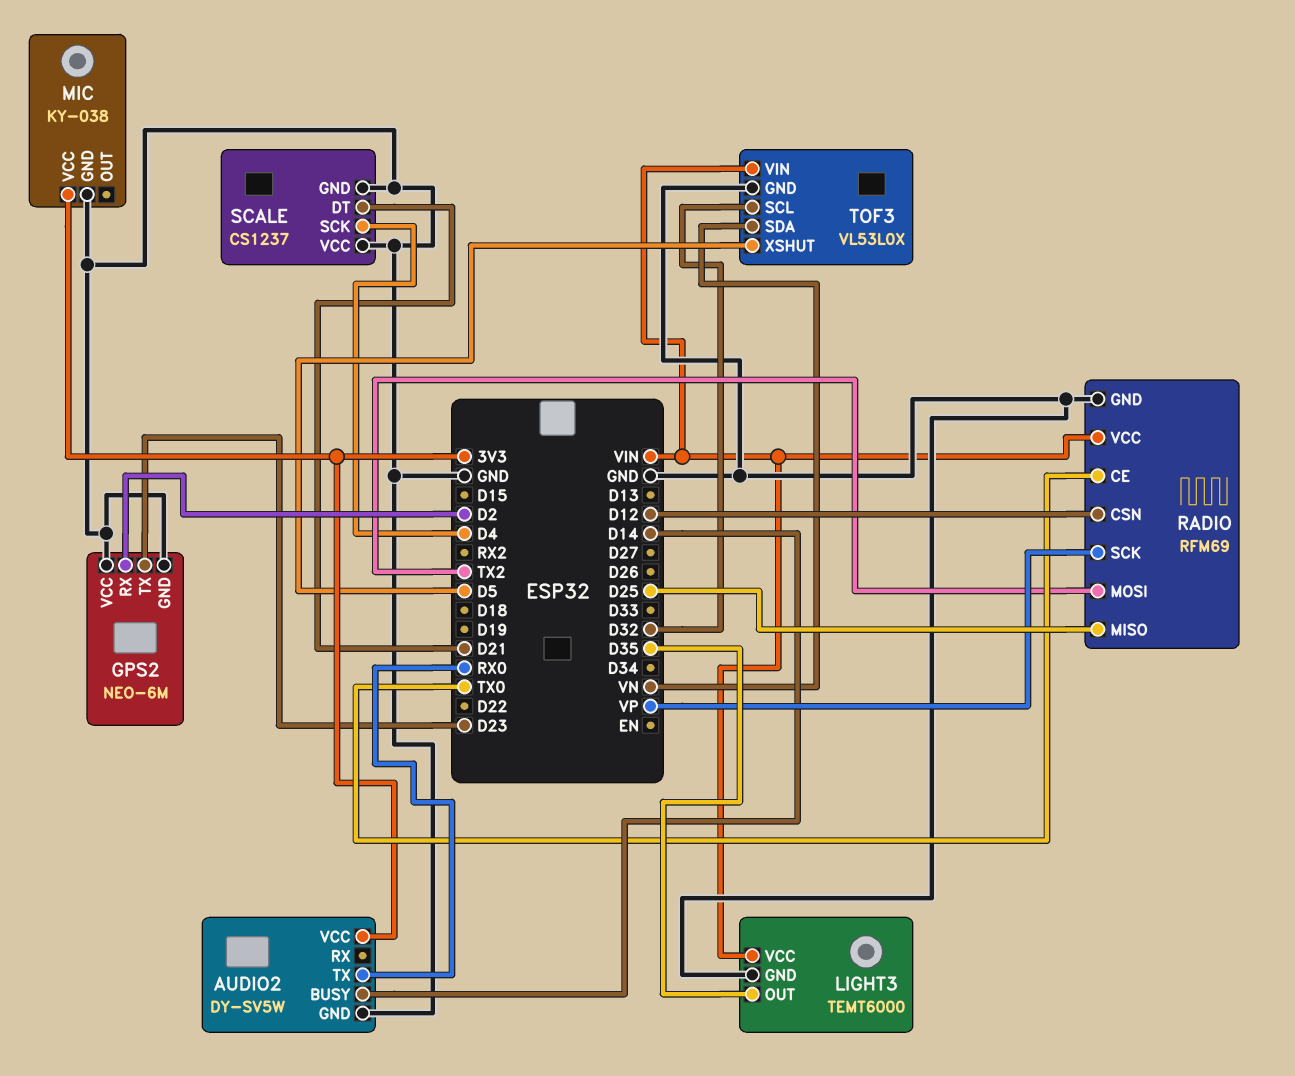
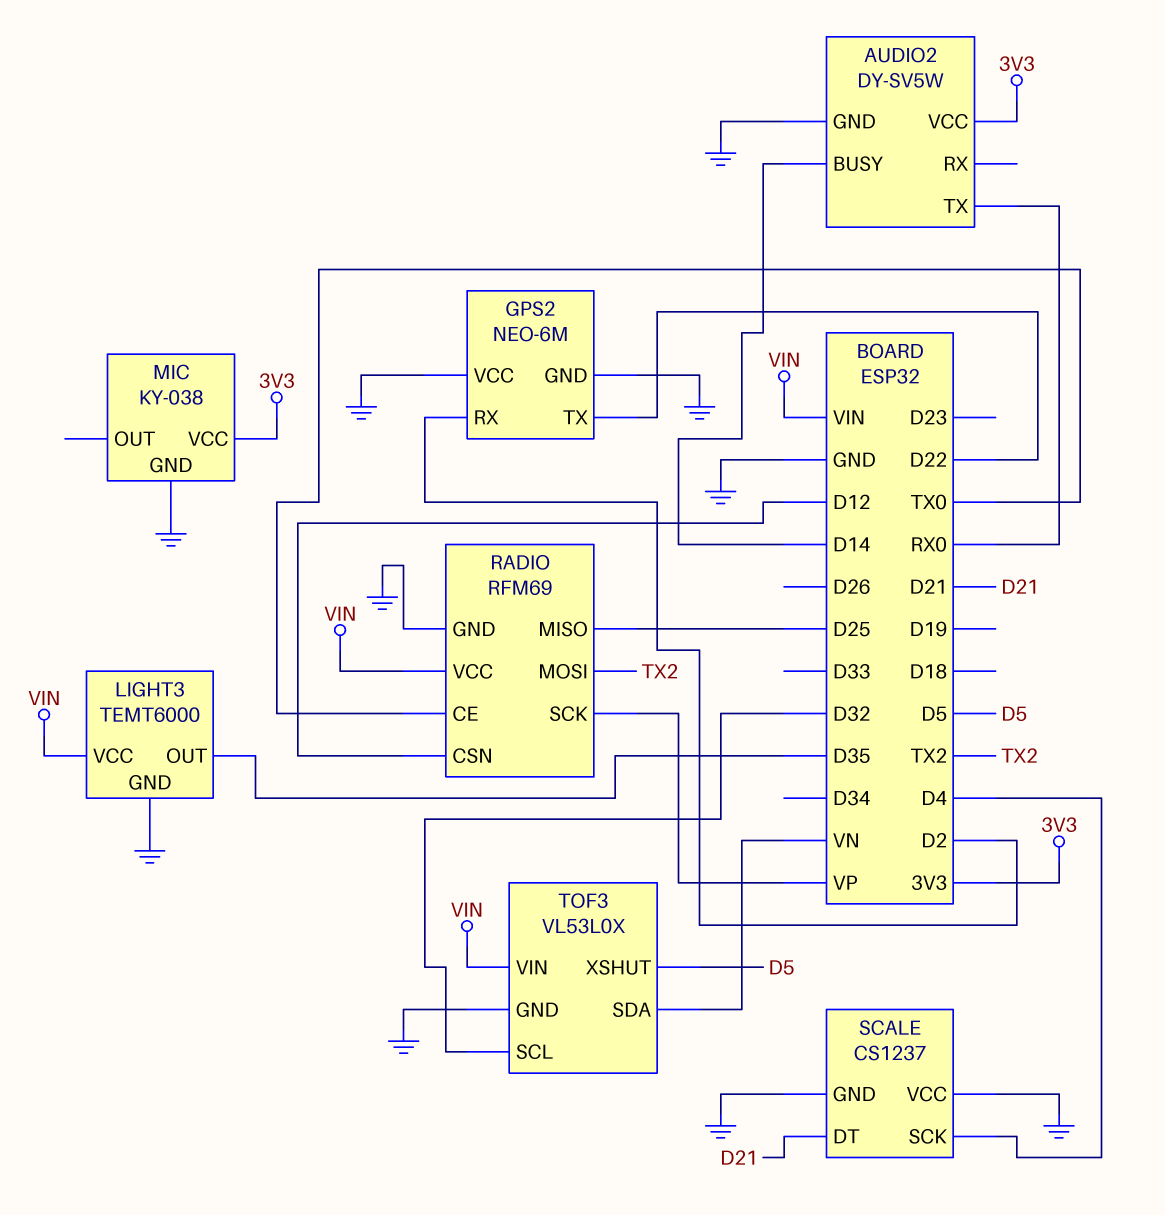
GPS2 pin TX: D23 -> D22

